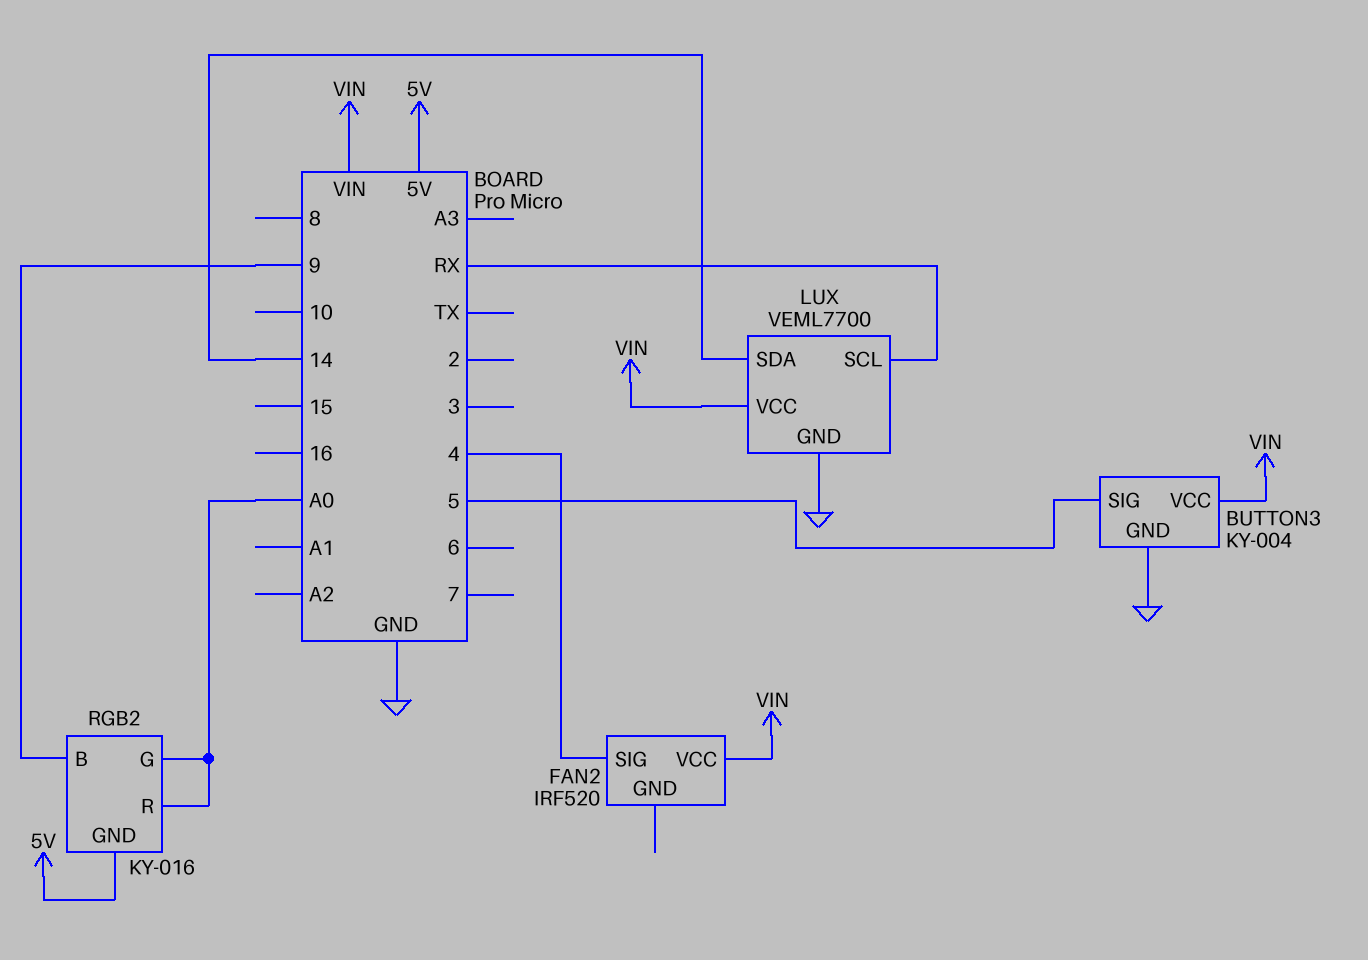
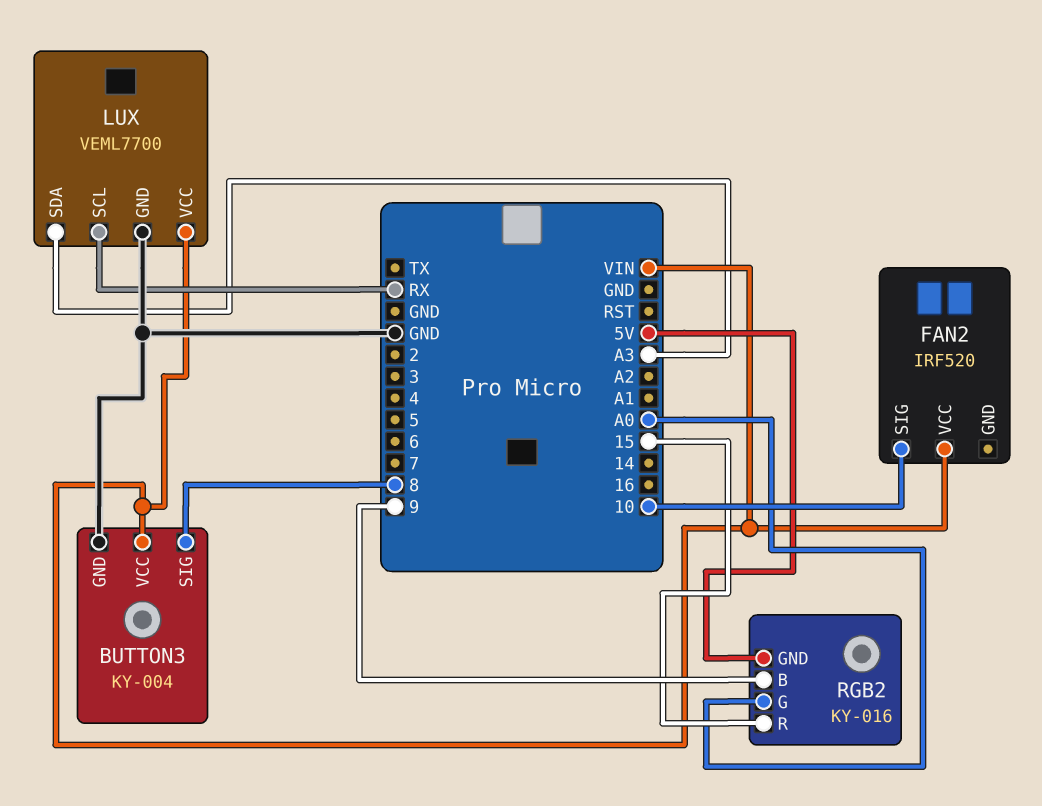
BUTTON3 pin SIG: 5 -> 8
FAN2 pin SIG: 4 -> 10
LUX pin SDA: 14 -> A3
RGB2 pin R: A0 -> 15

